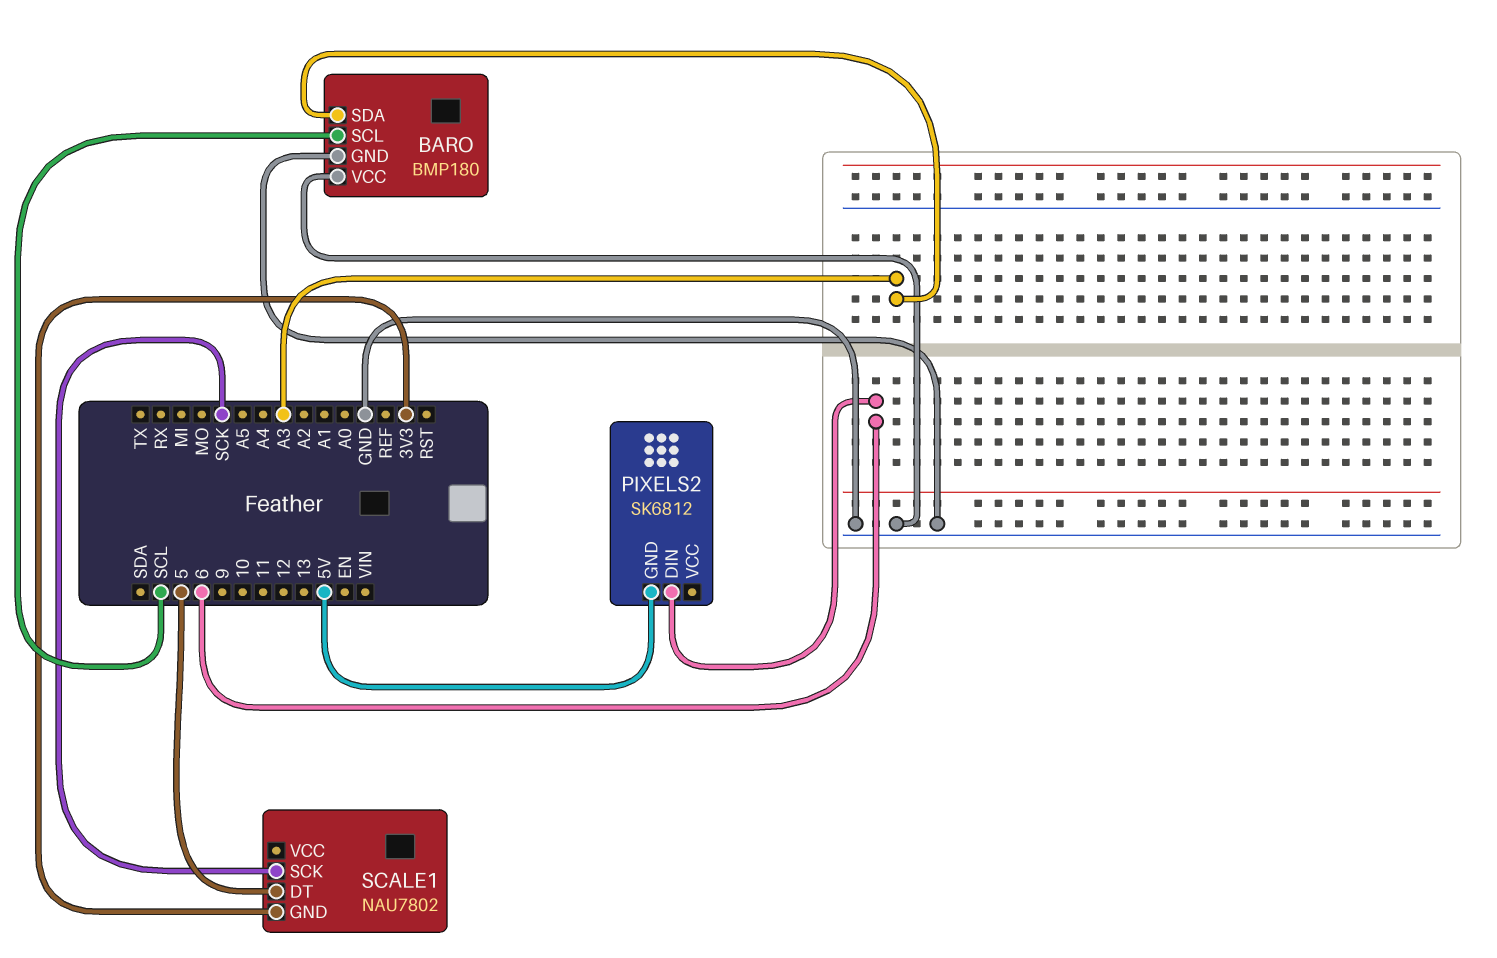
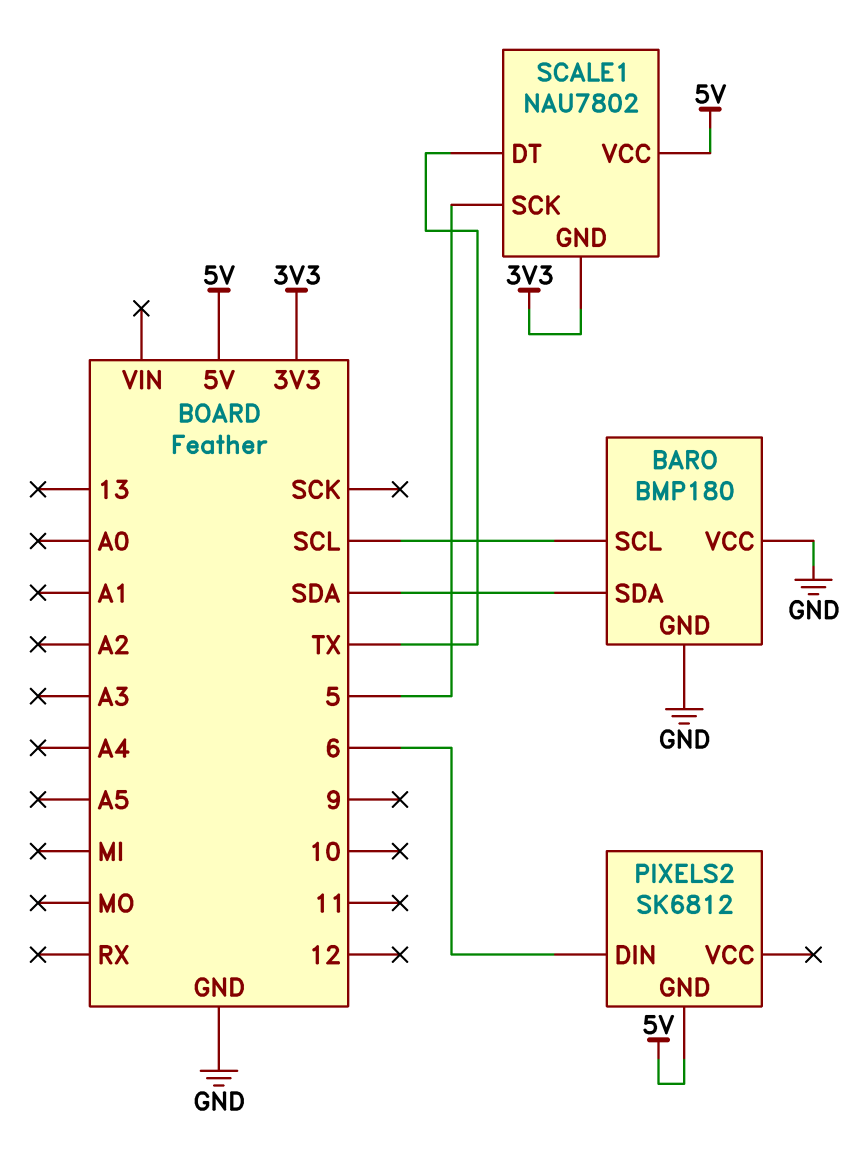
BARO pin SDA: A3 -> SDA
SCALE1 pin DT: 5 -> TX
SCALE1 pin SCK: SCK -> 5
SCALE1 pin VCC: none -> 5V

